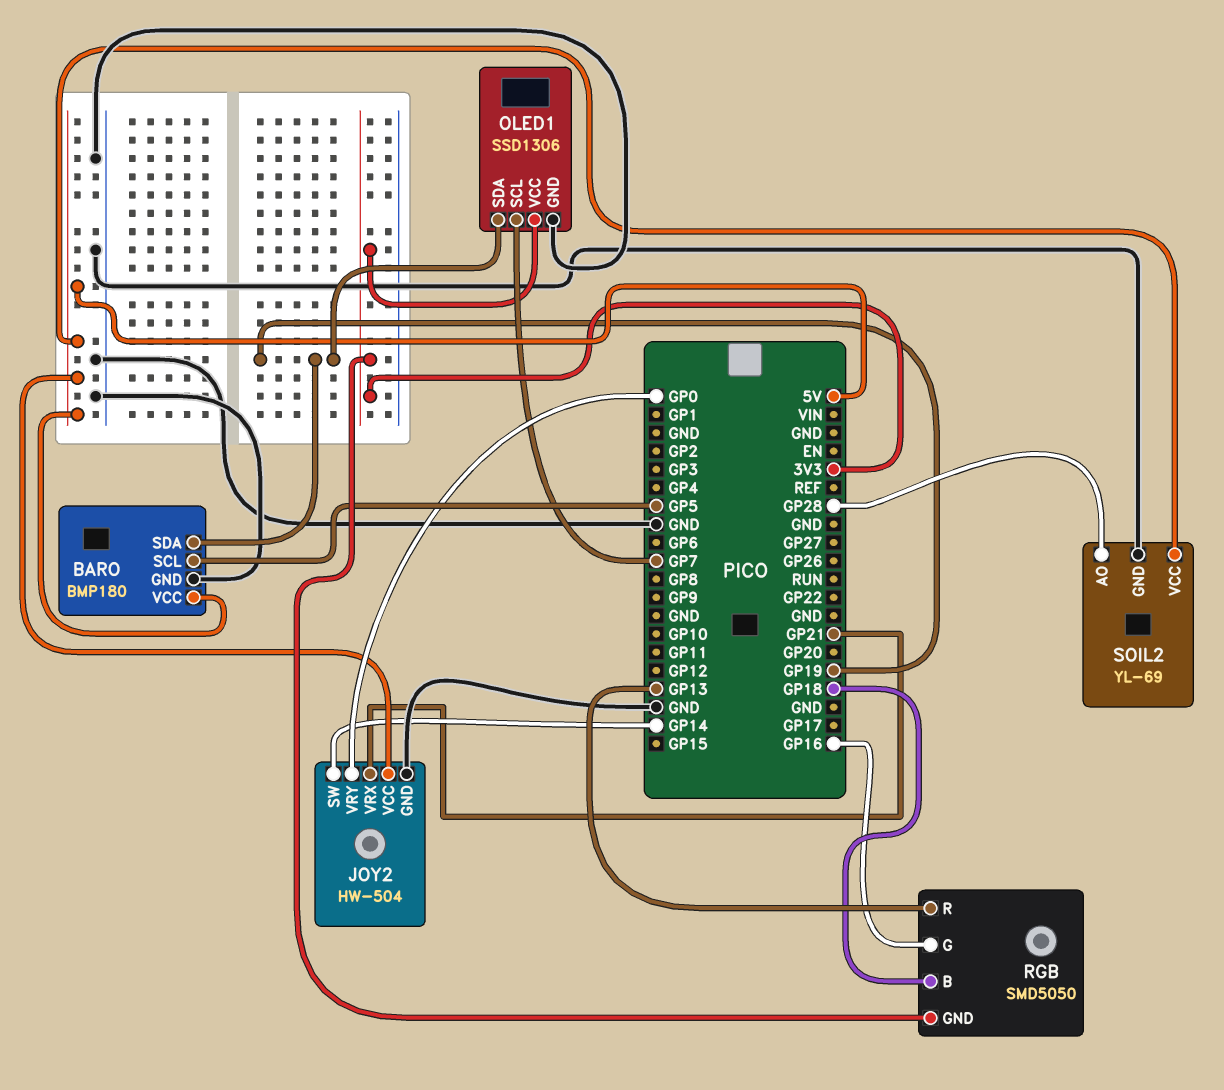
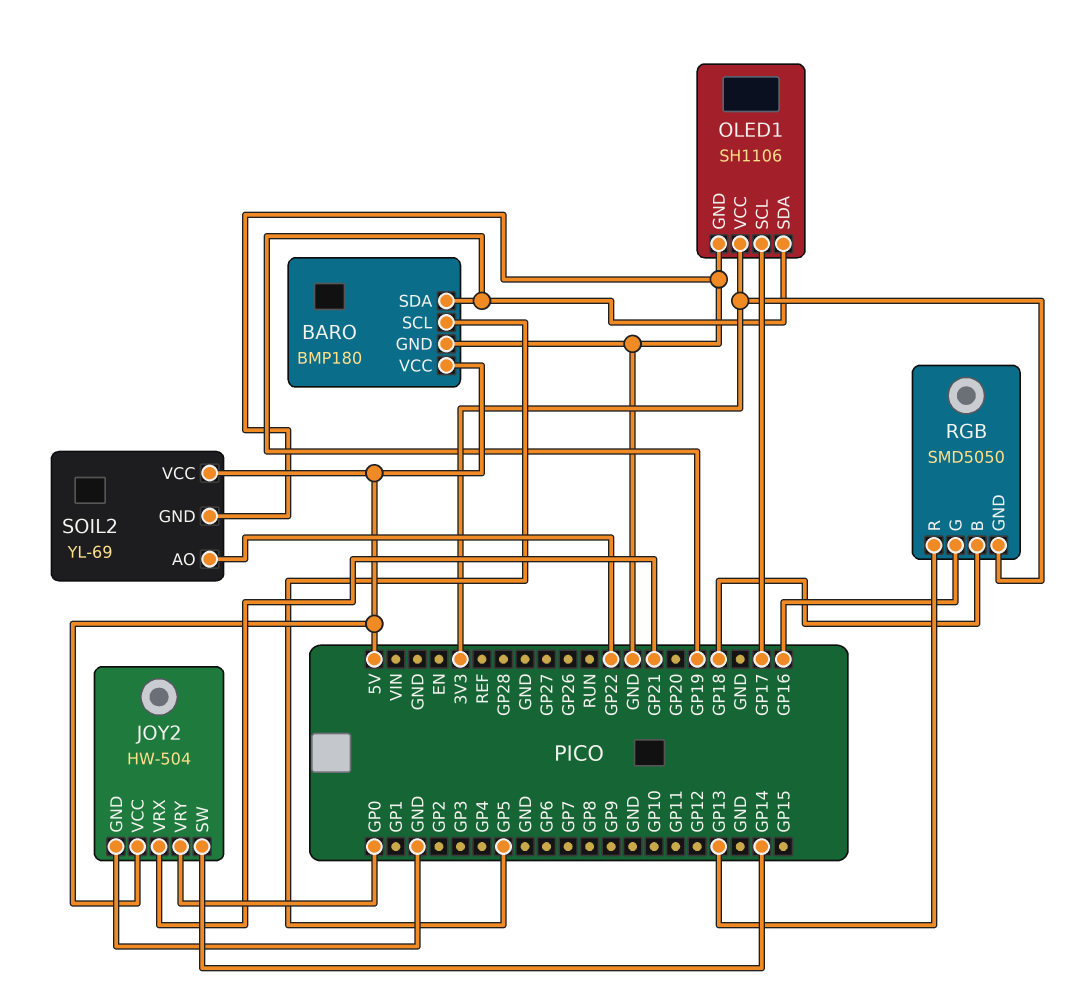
OLED1: SSD1306 -> SH1106
OLED1 pin SCL: GP7 -> GP17
SOIL2 pin AO: GP28 -> GP22

